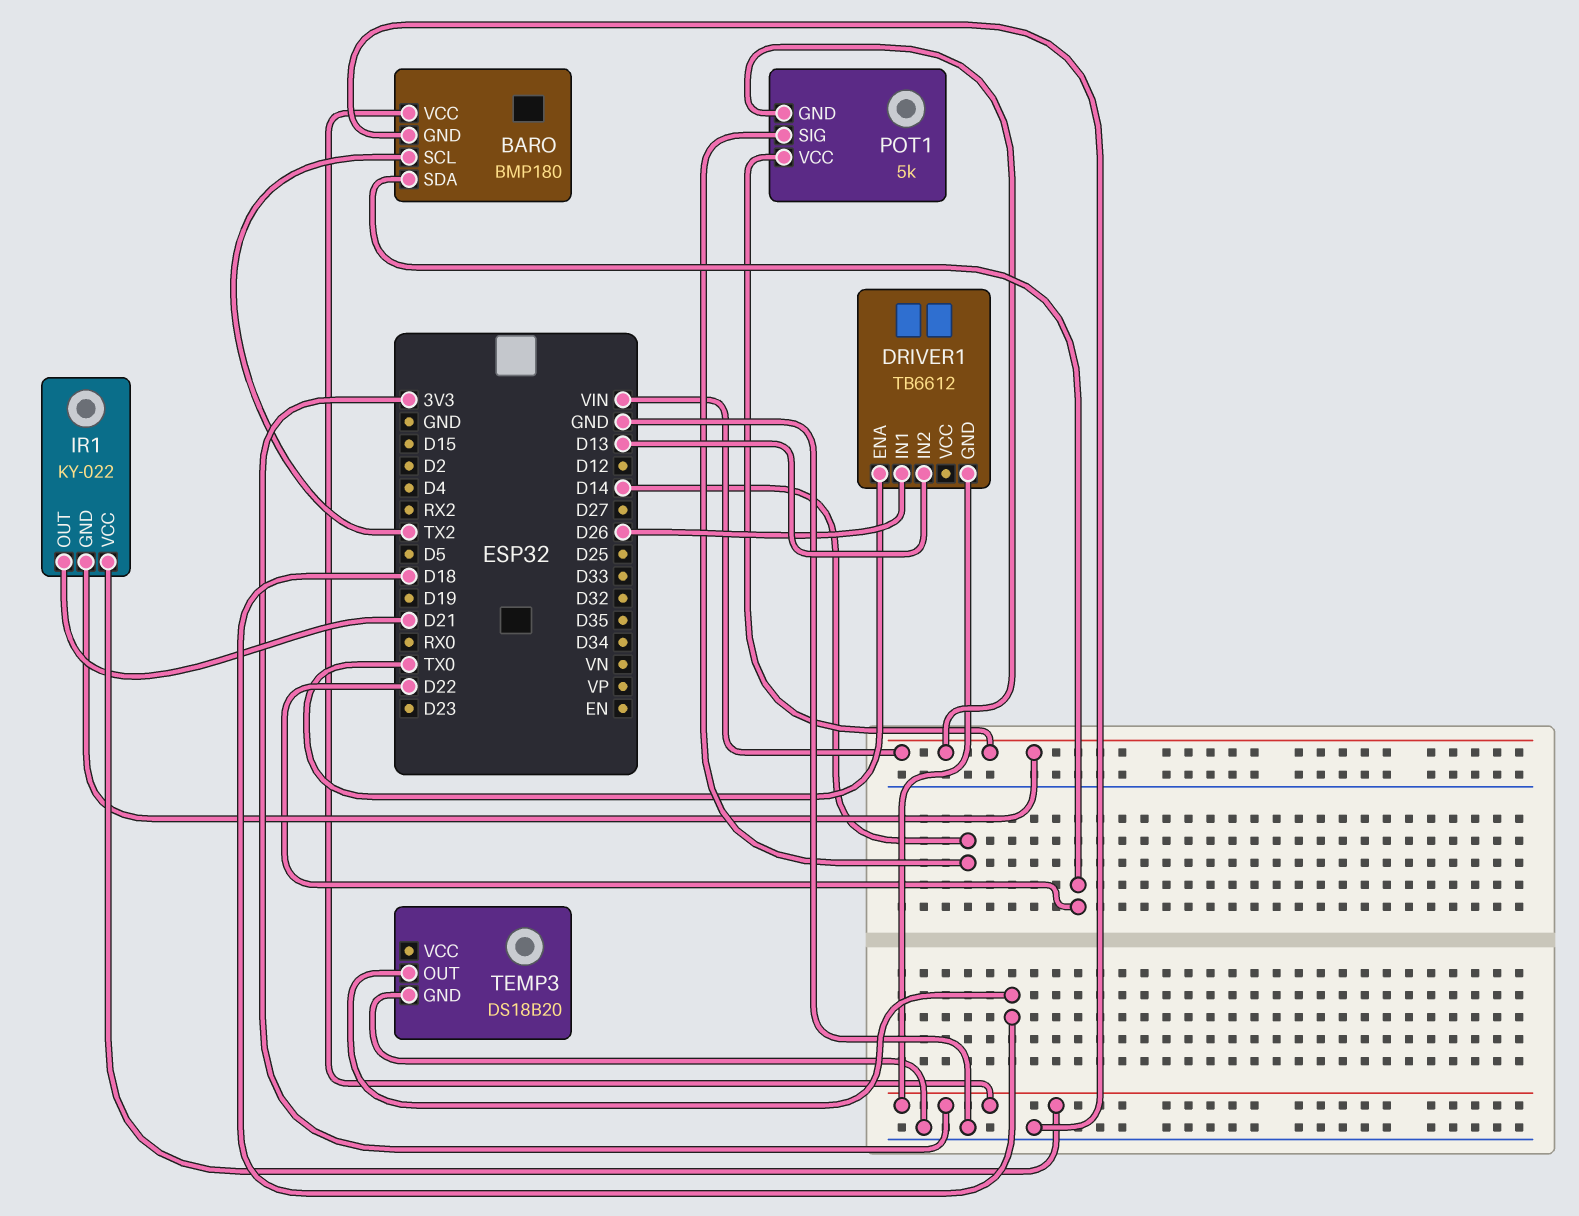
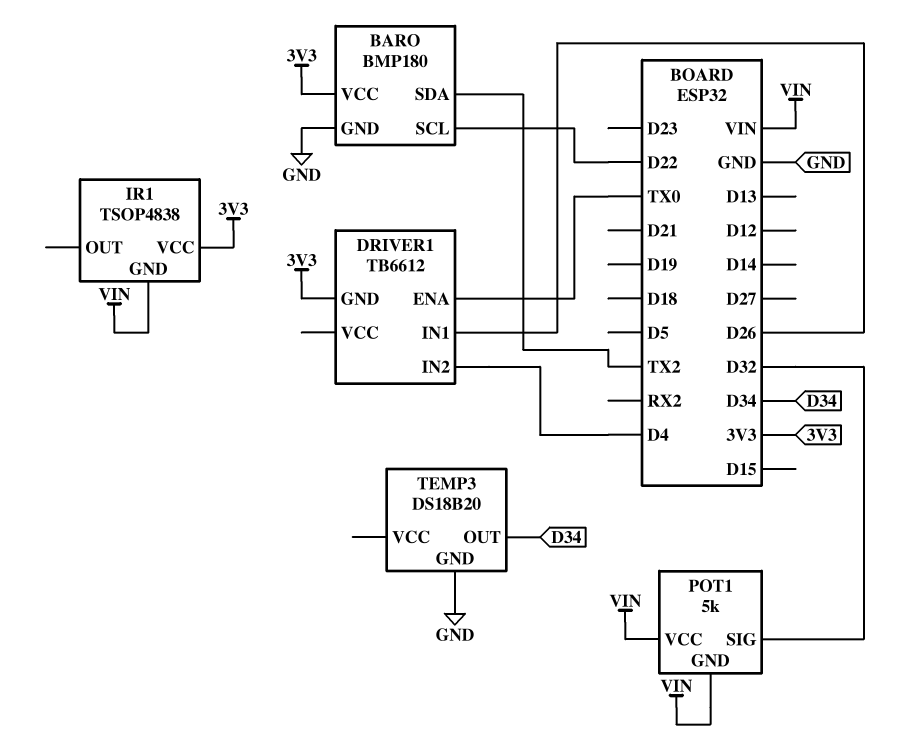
BARO pin SCL: TX2 -> D22
BARO pin SDA: D22 -> TX2
DRIVER1 pin IN2: D13 -> D4
IR1: KY-022 -> TSOP4838
IR1 pin OUT: D21 -> none
POT1 pin SIG: D14 -> D32
TEMP3 pin OUT: D18 -> D34

